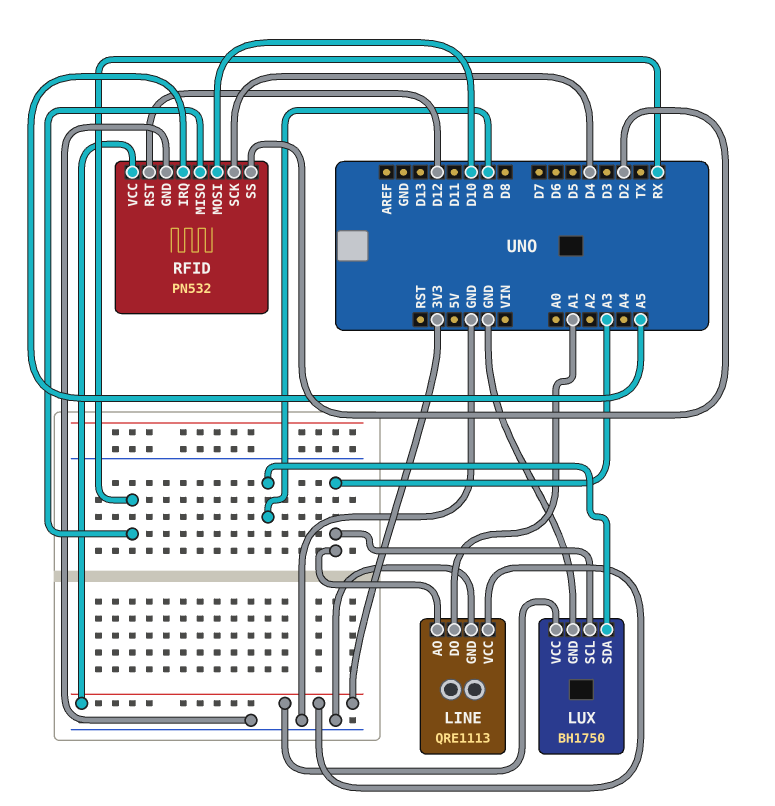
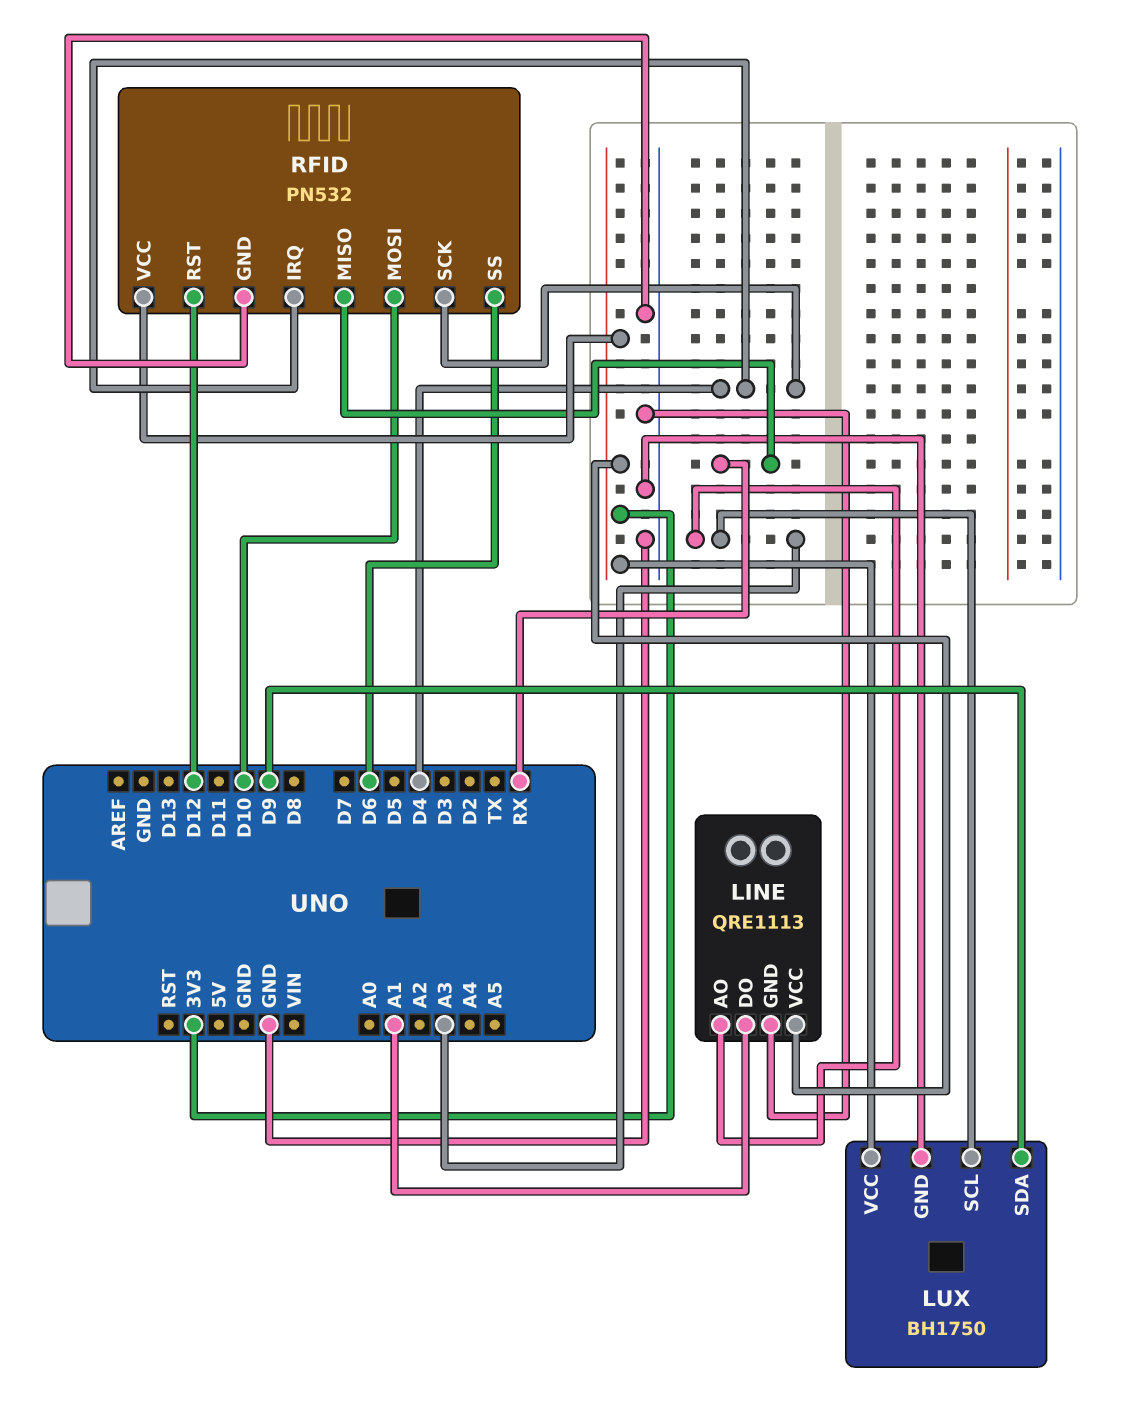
RFID pin IRQ: A5 -> D4
RFID pin SS: D2 -> D6

